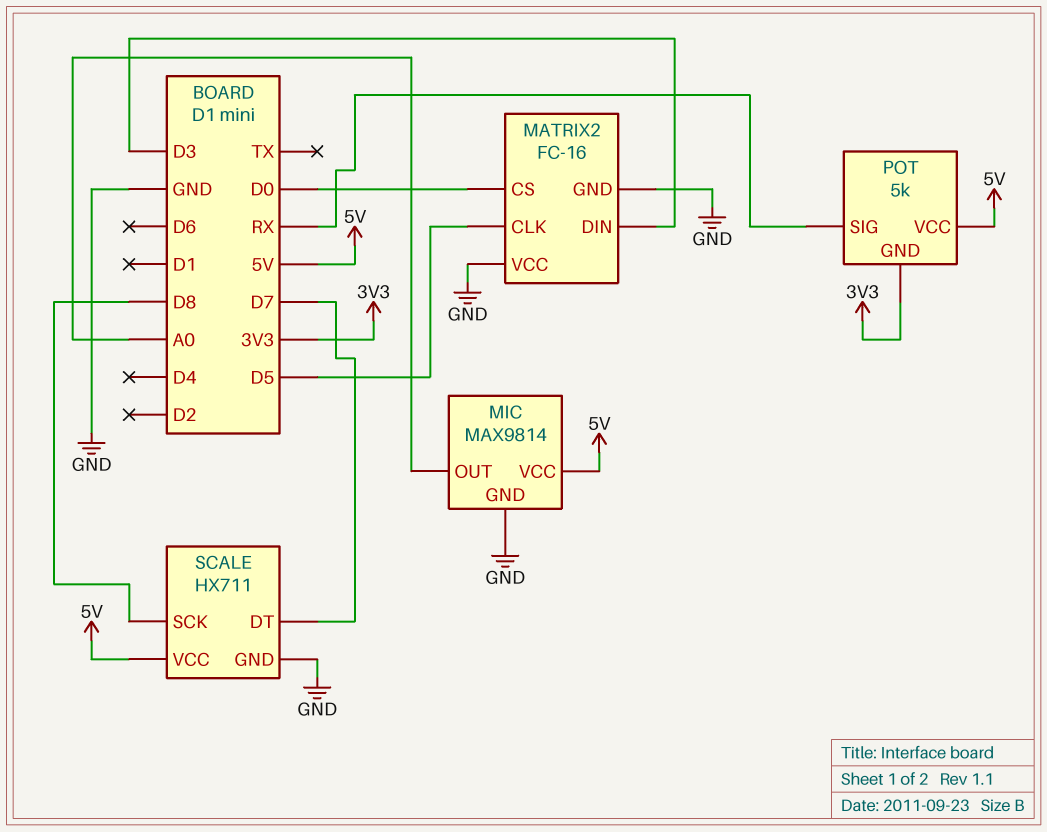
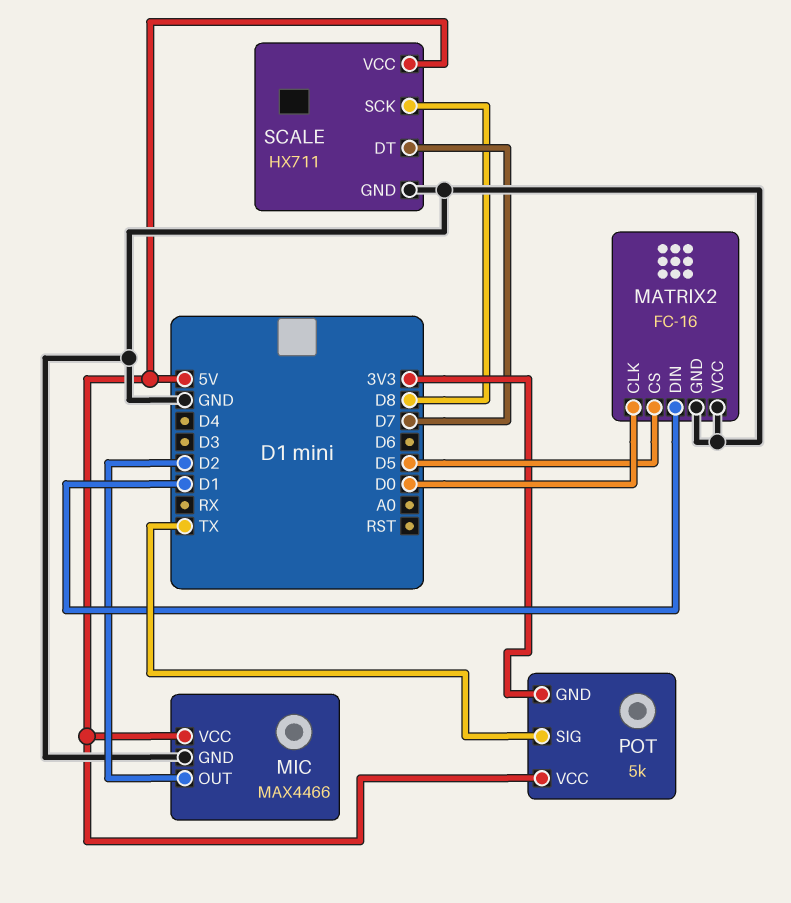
MATRIX2 pin CLK: D5 -> D0
MATRIX2 pin CS: D0 -> D5
MATRIX2 pin DIN: D3 -> D1
MIC: MAX9814 -> MAX4466
MIC pin OUT: A0 -> D2
POT pin SIG: RX -> TX

